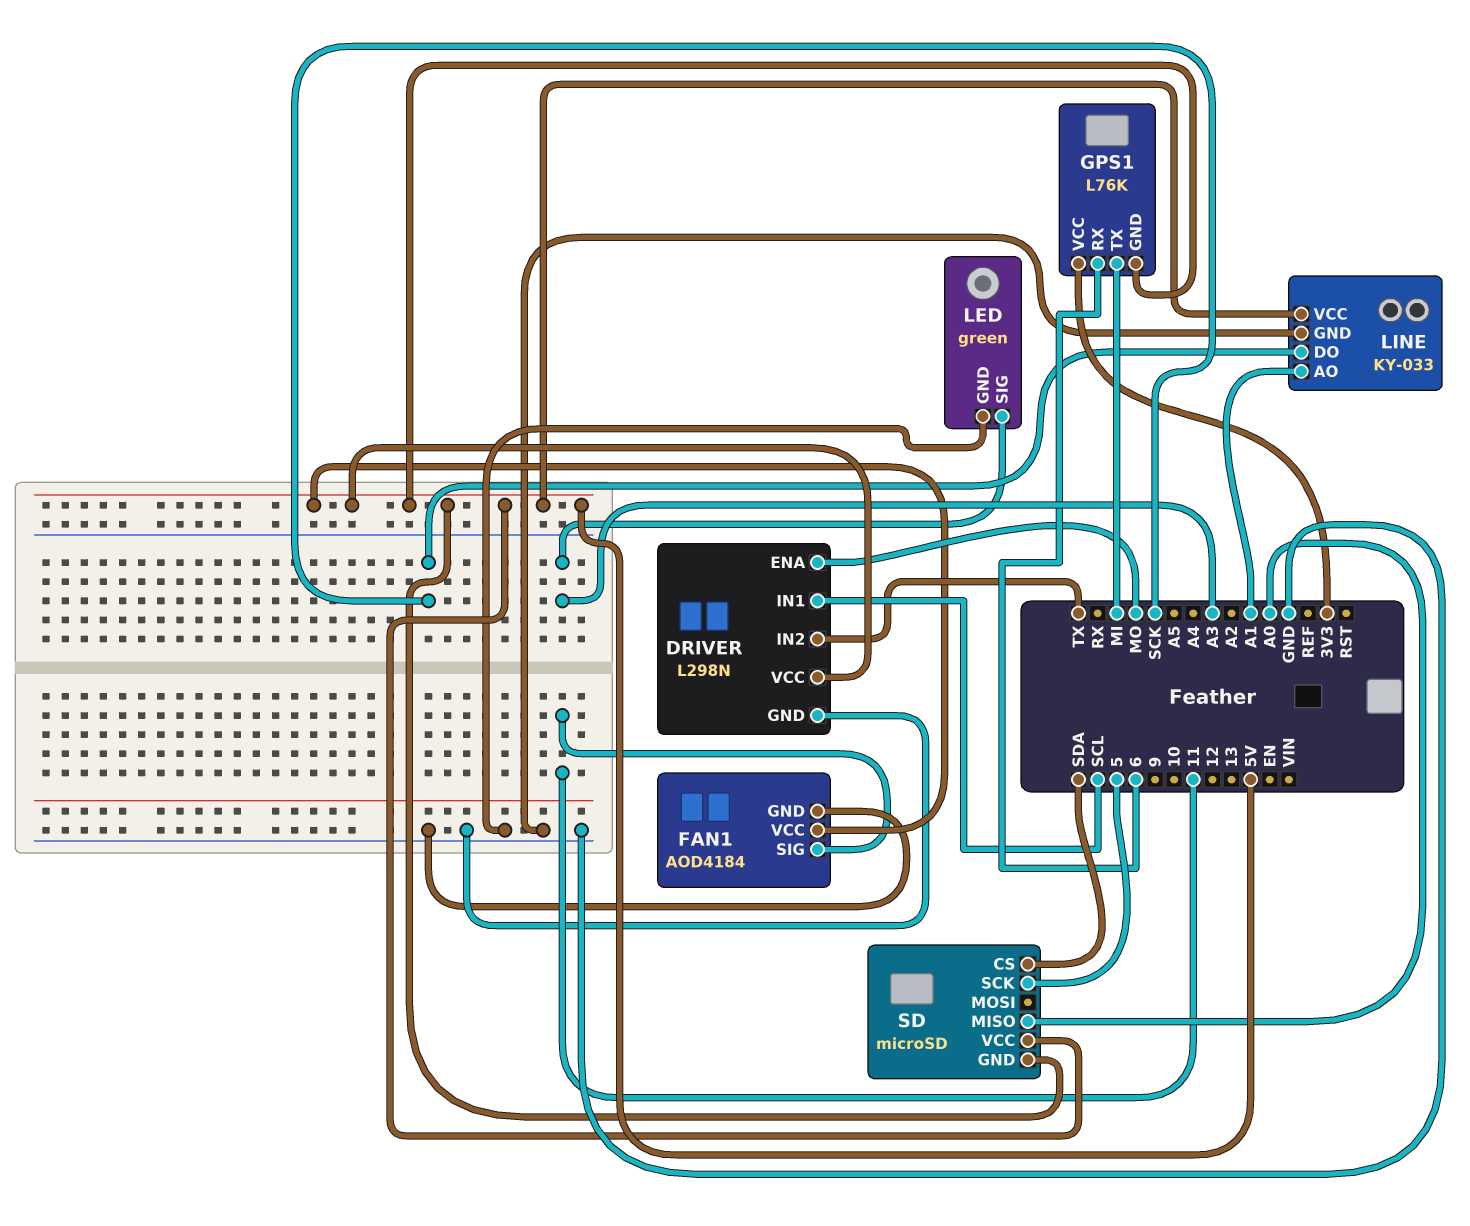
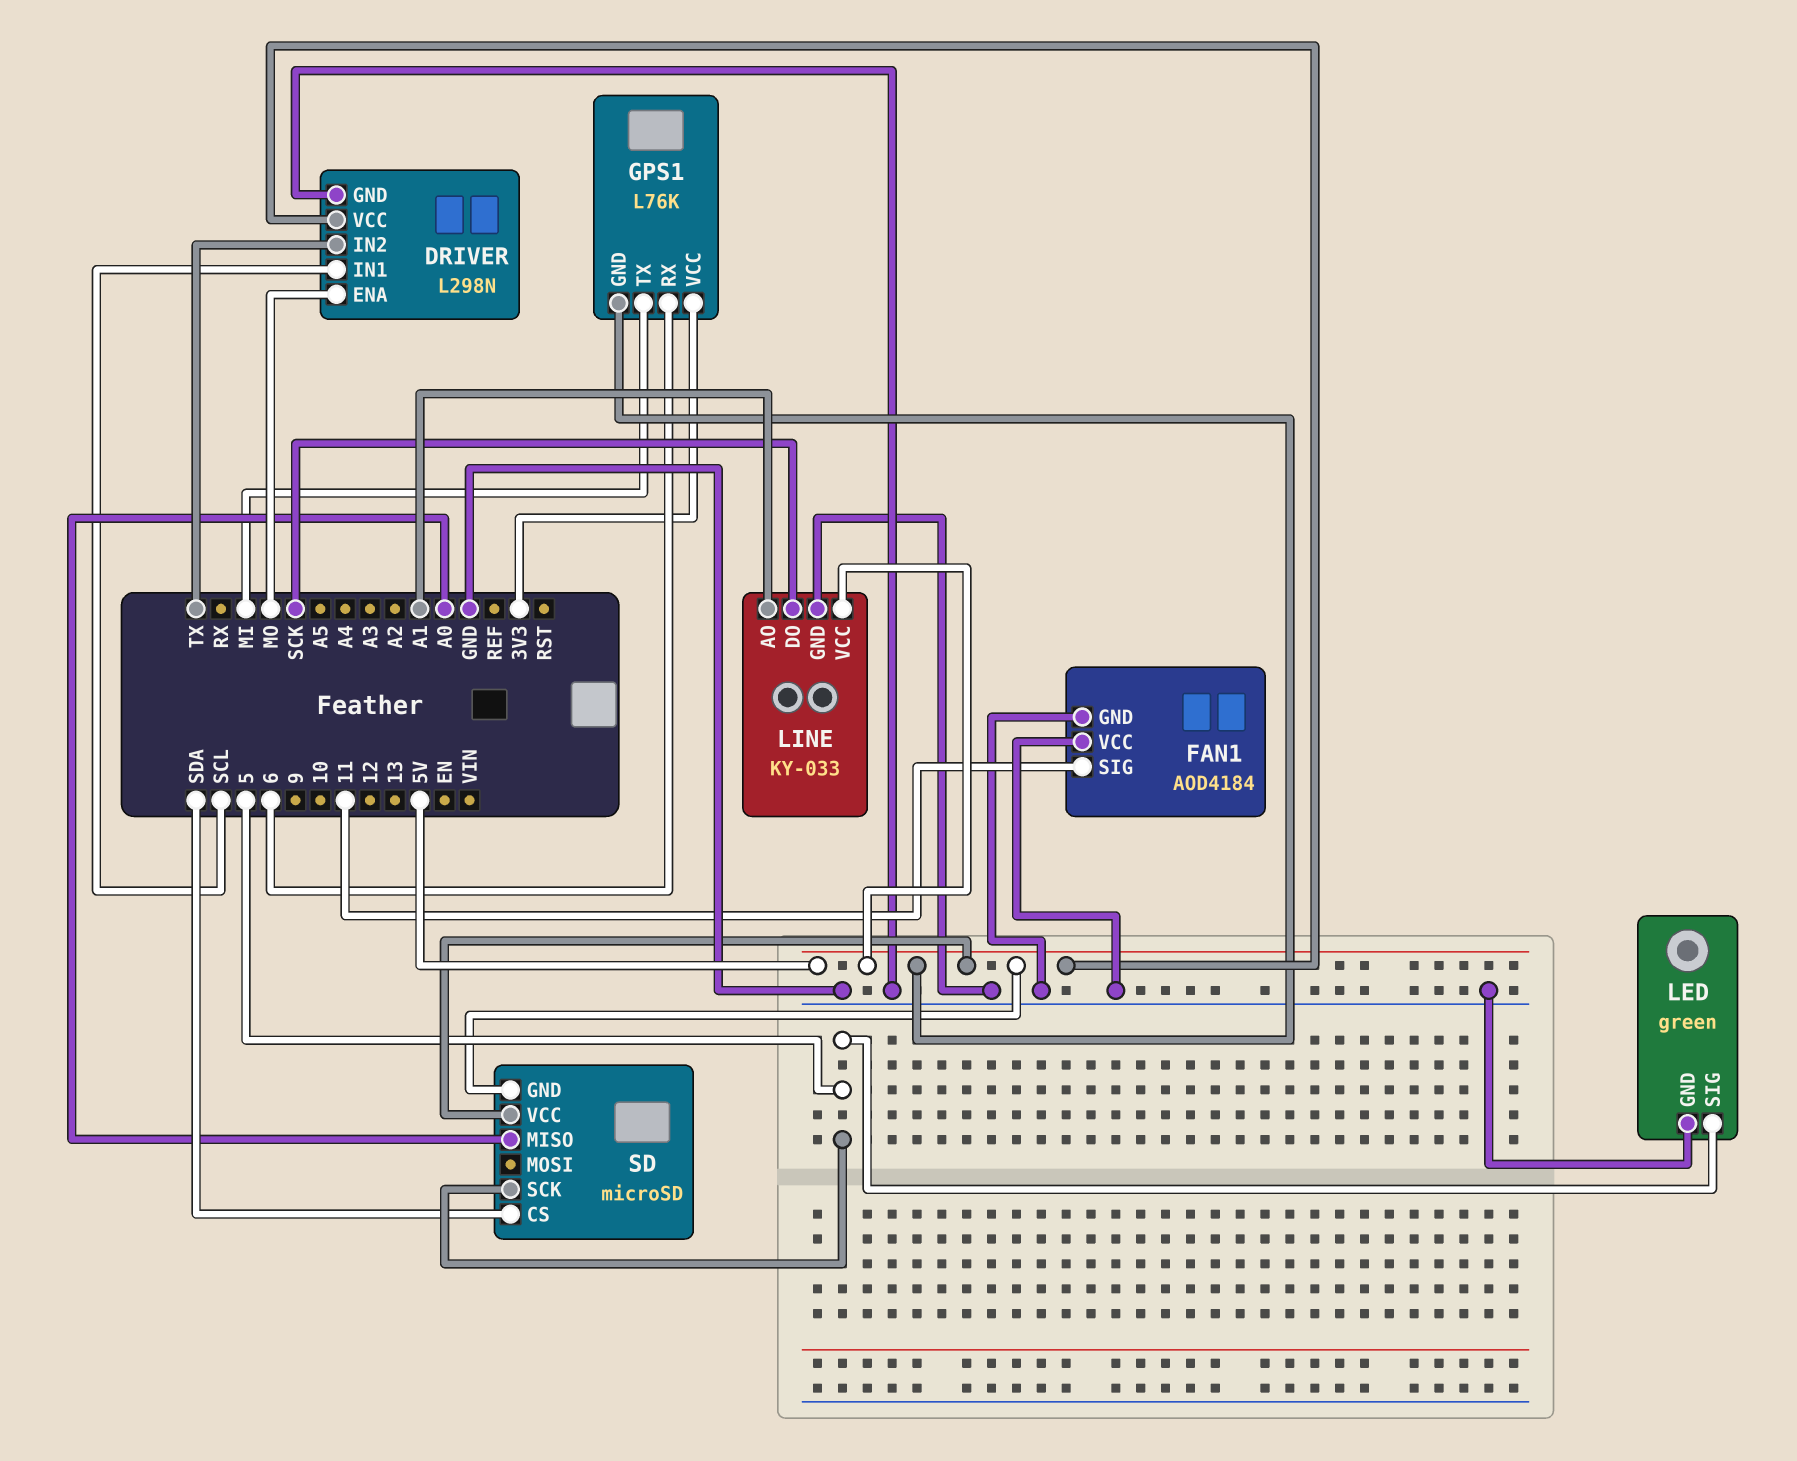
FAN1 pin VCC: 5V -> GND
LED pin SIG: A3 -> 5

